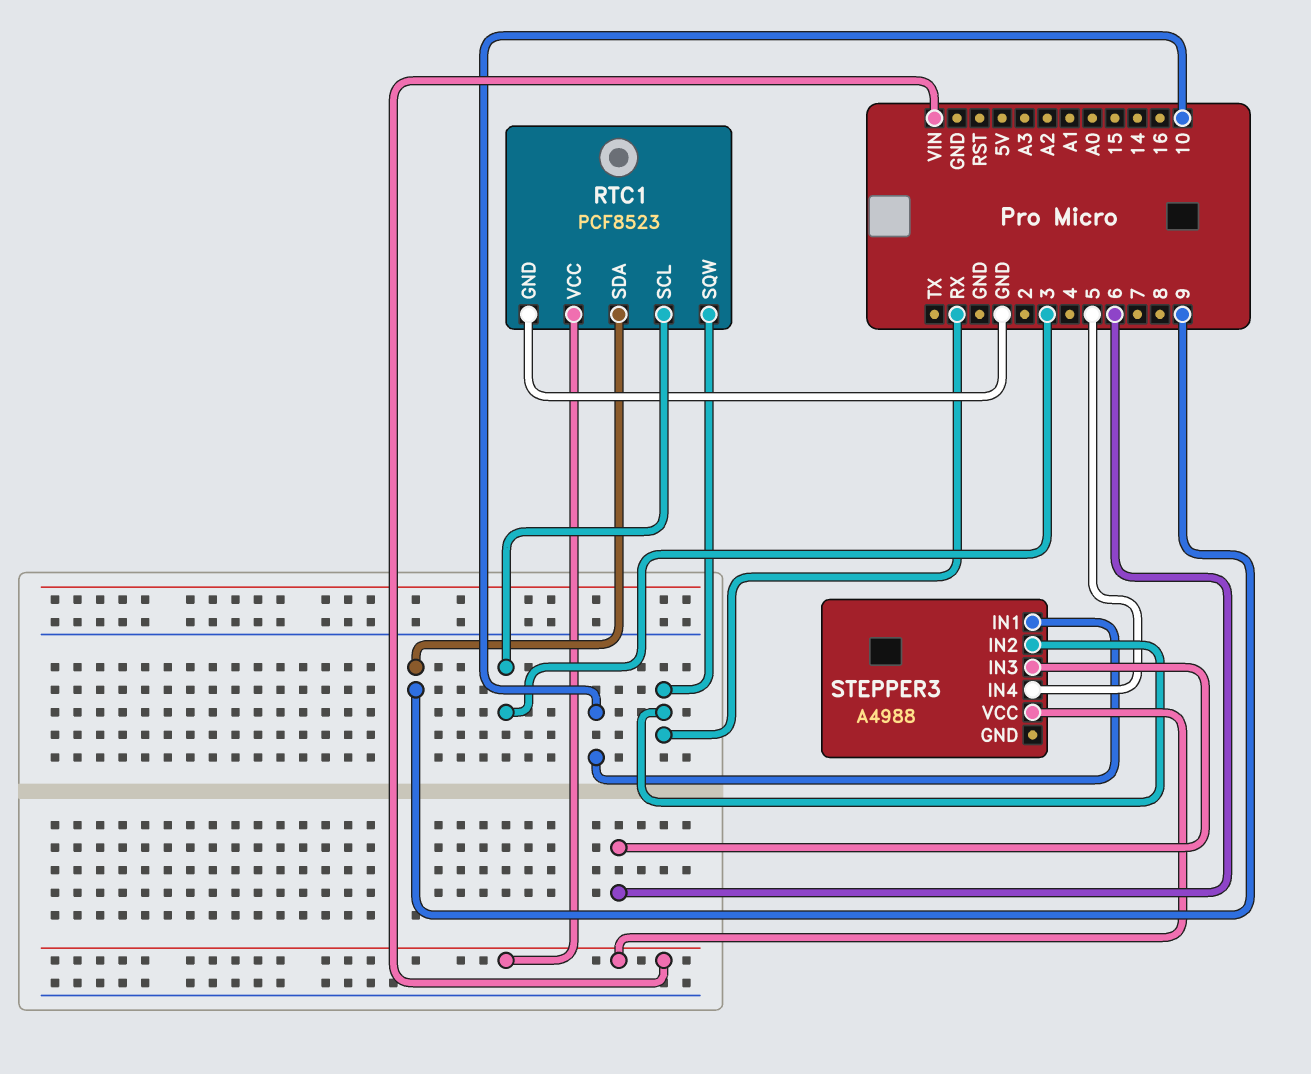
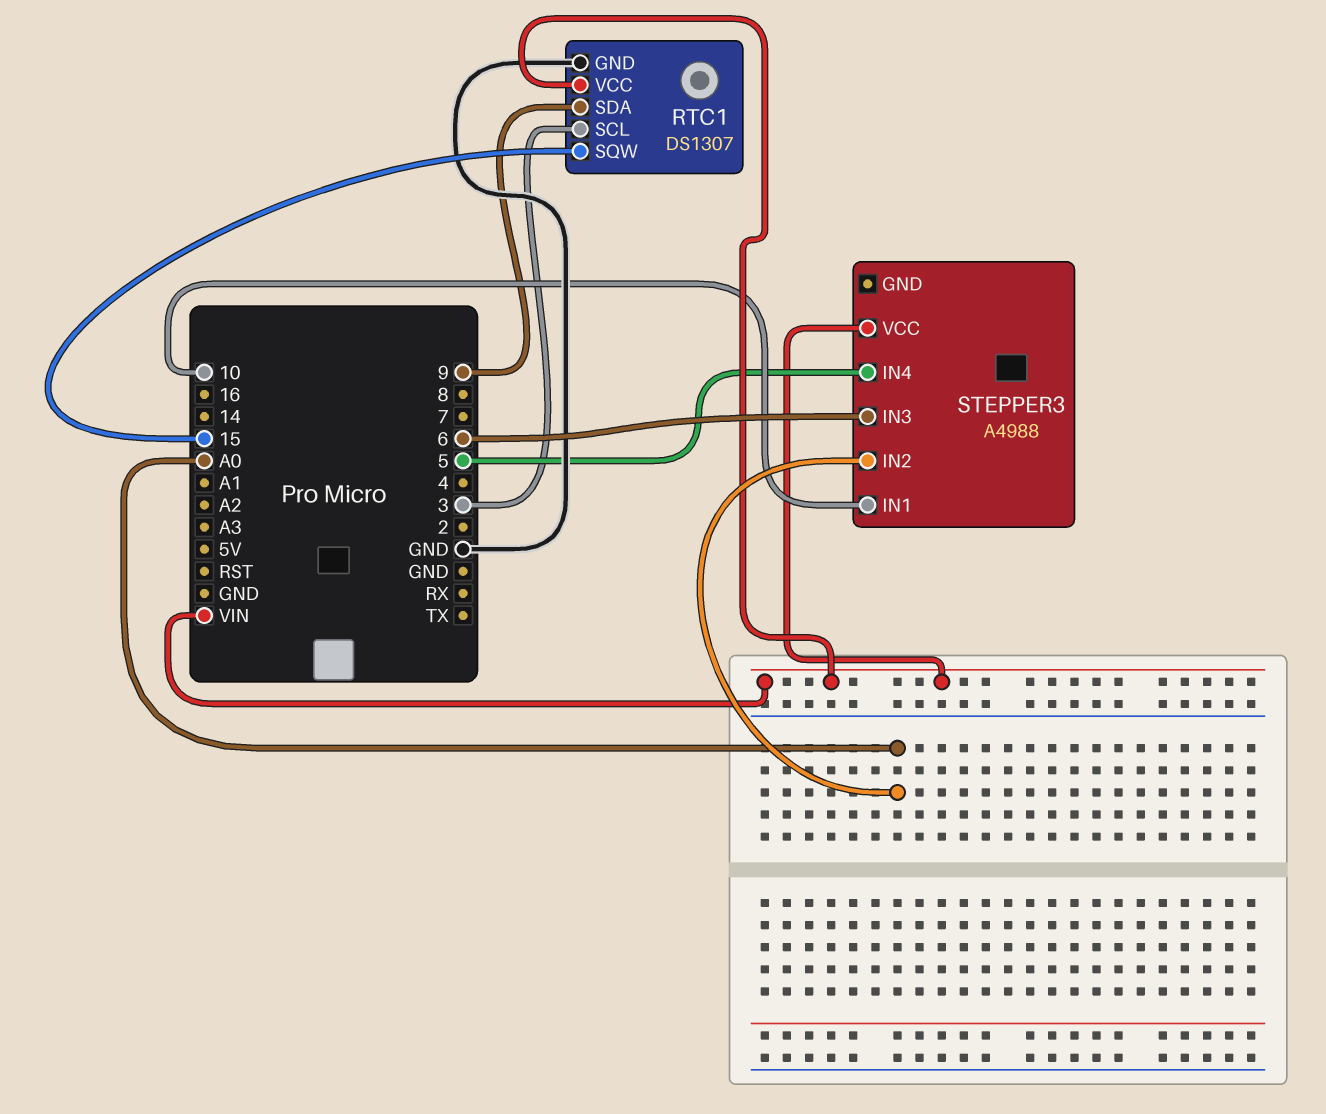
RTC1: PCF8523 -> DS1307
RTC1 pin SQW: RX -> 15
STEPPER3 pin IN2: RX -> A0

